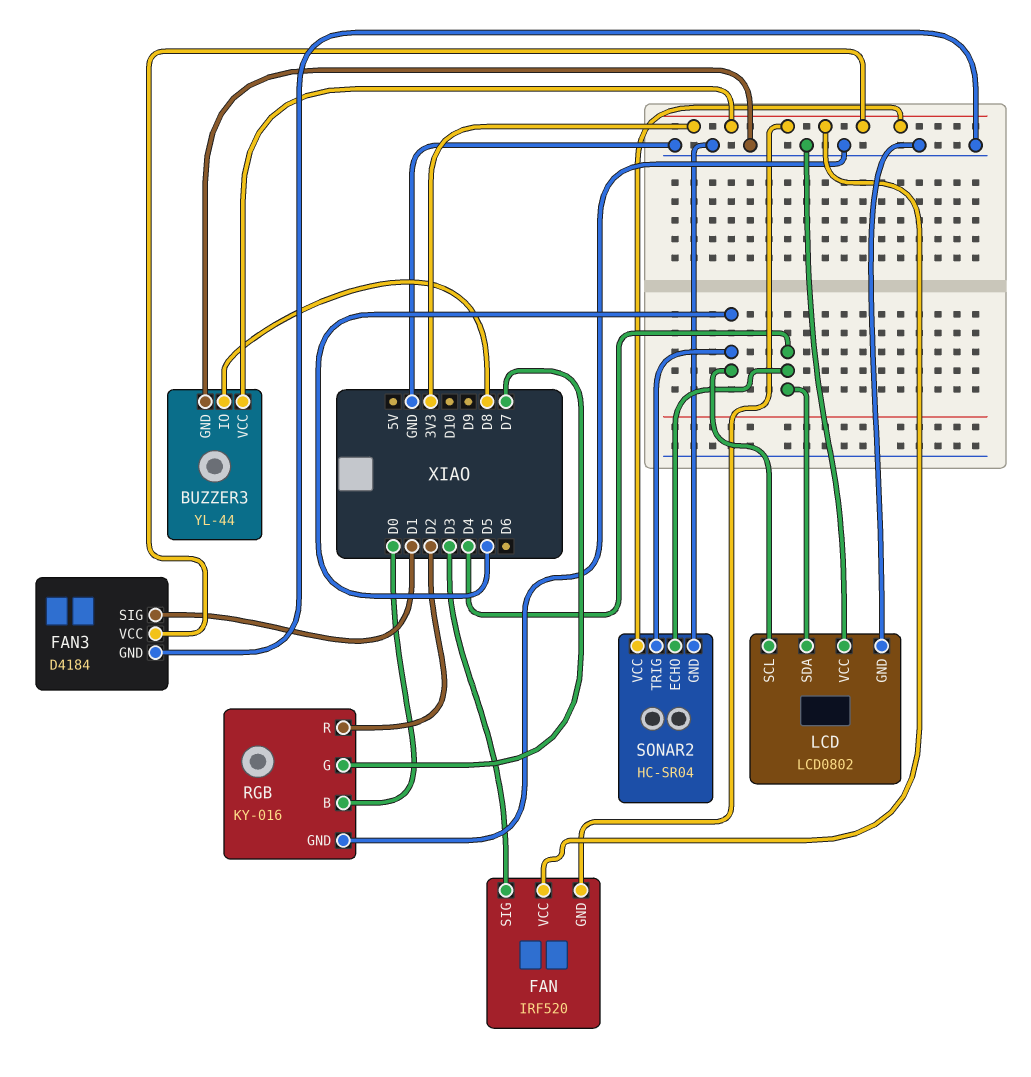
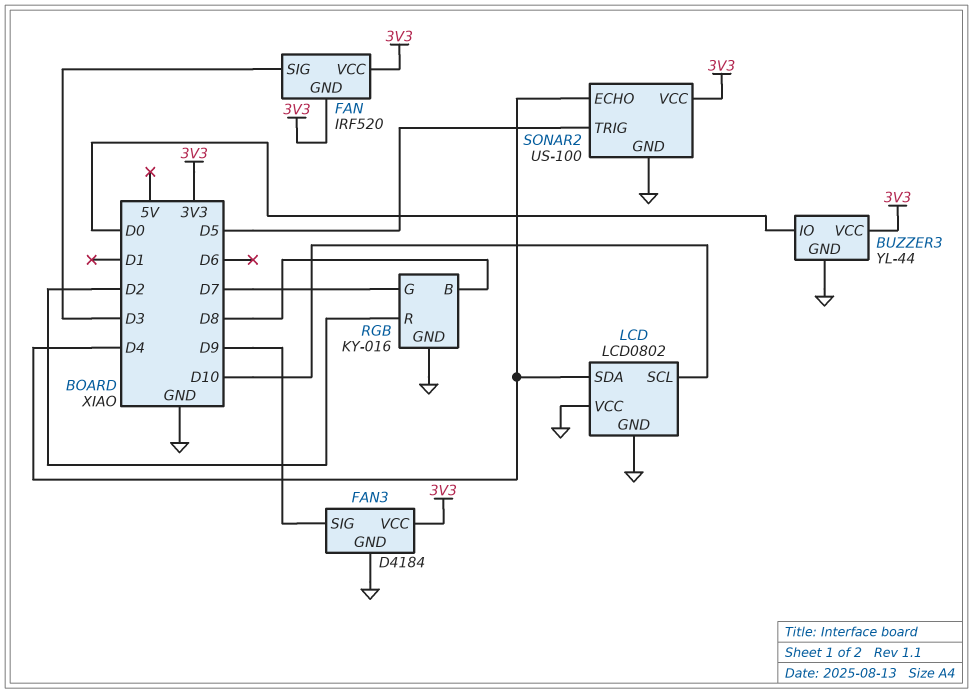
BUZZER3 pin IO: D8 -> D0
FAN3 pin SIG: D1 -> D9
LCD pin SCL: D5 -> D10
RGB pin B: D0 -> D8
SONAR2: HC-SR04 -> US-100

